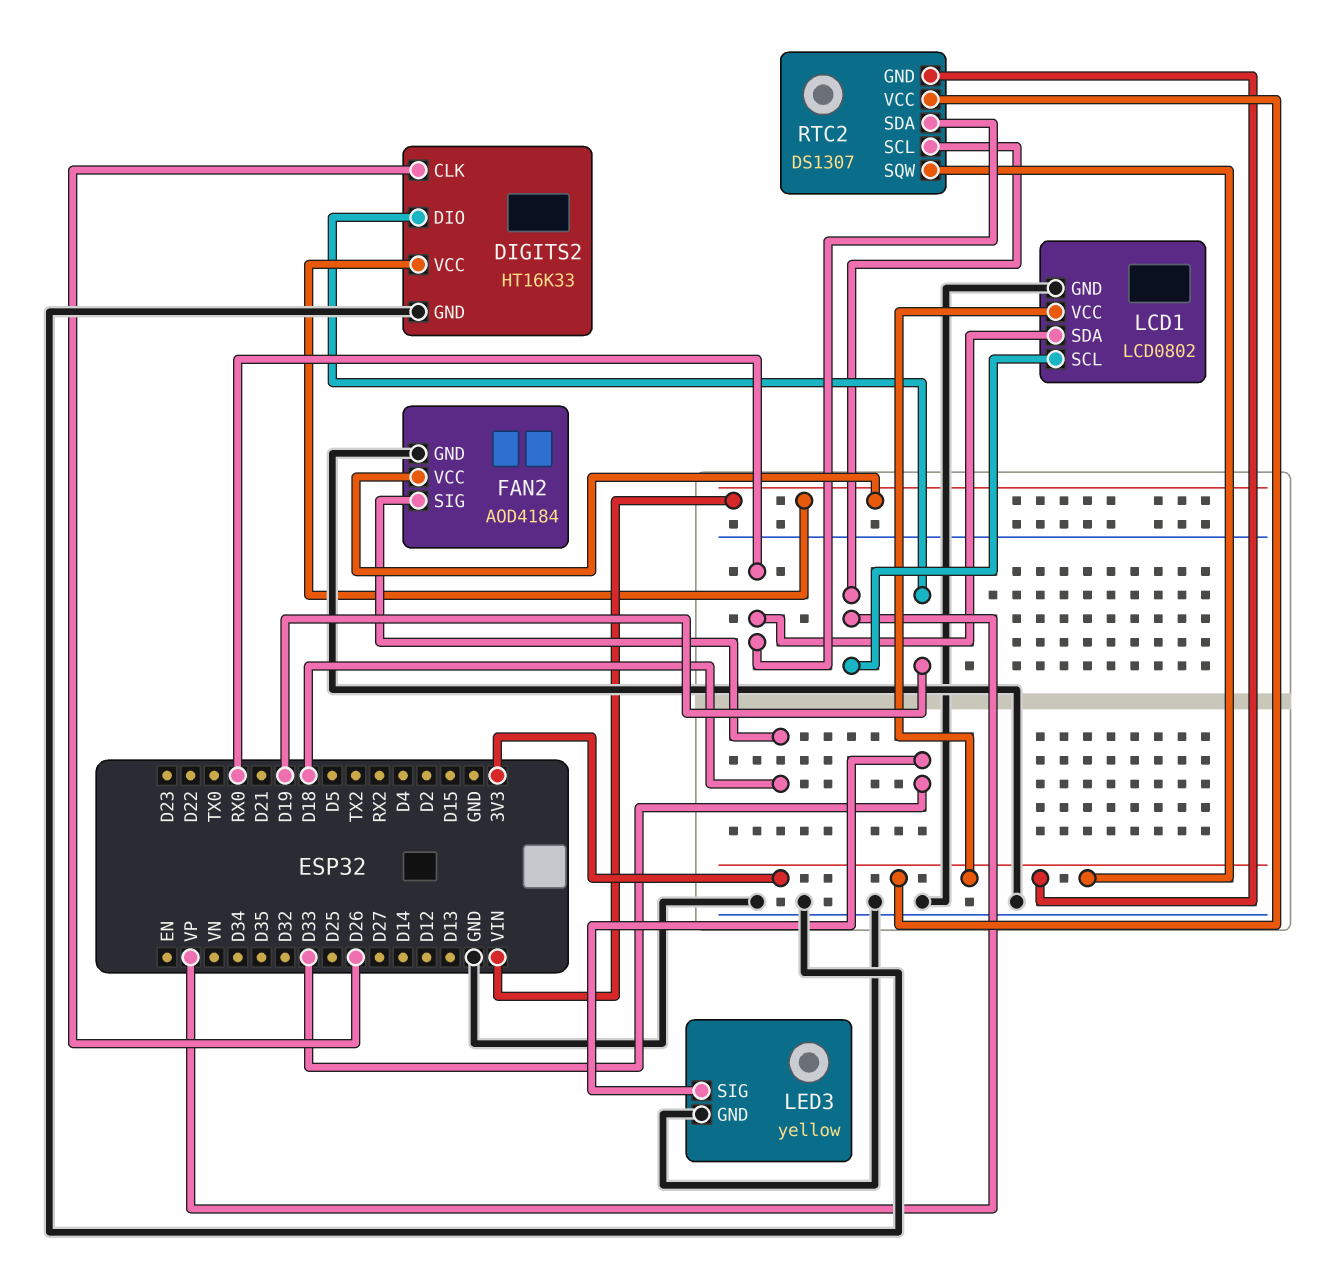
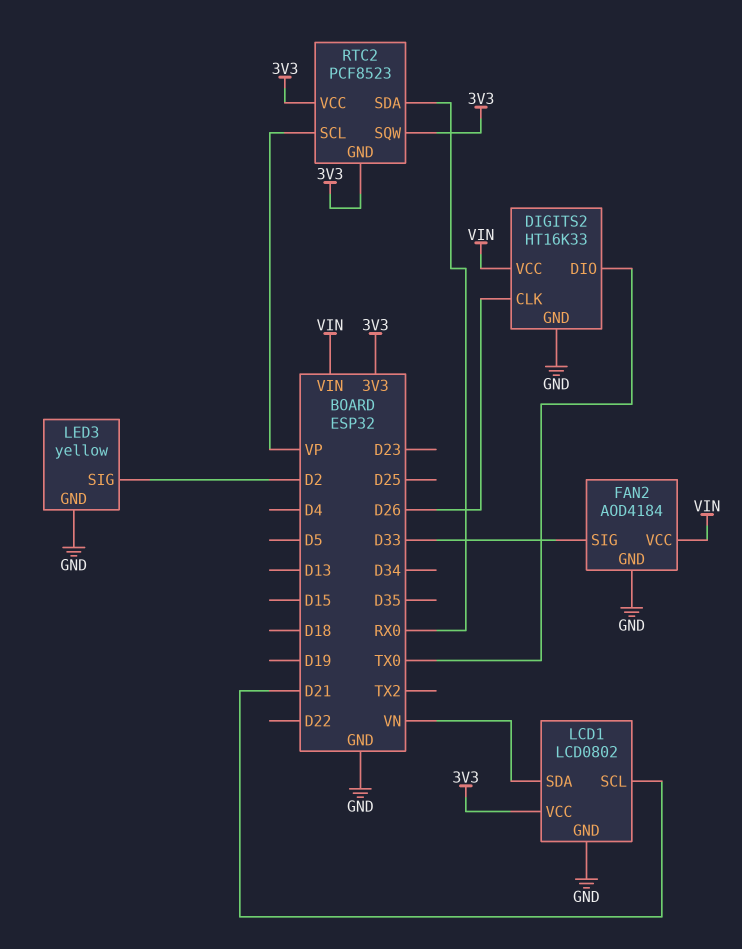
DIGITS2 pin DIO: D19 -> TX0
FAN2 pin SIG: D18 -> D33
LCD1 pin SCL: VP -> D21
LCD1 pin SDA: RX0 -> VN
LED3 pin SIG: D33 -> D2
RTC2: DS1307 -> PCF8523

